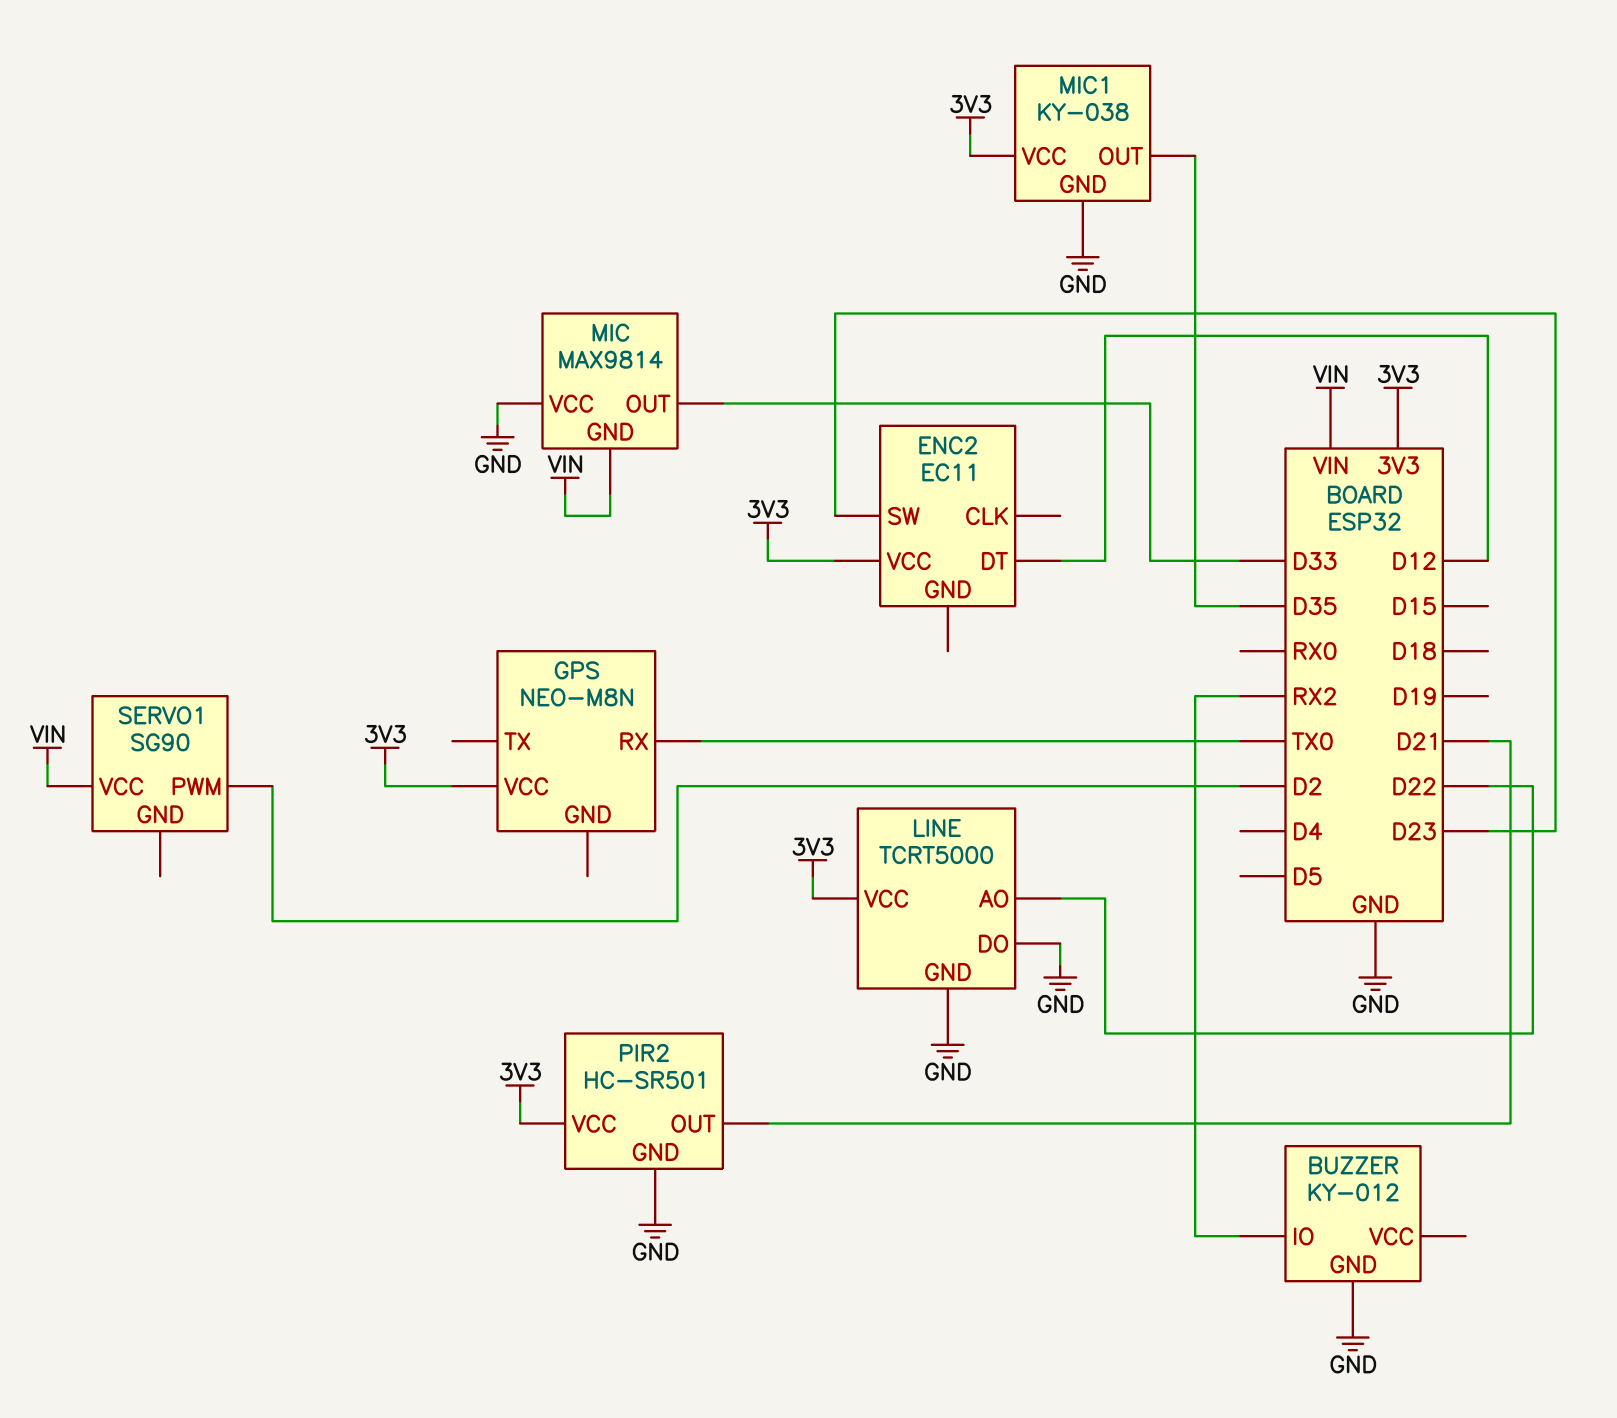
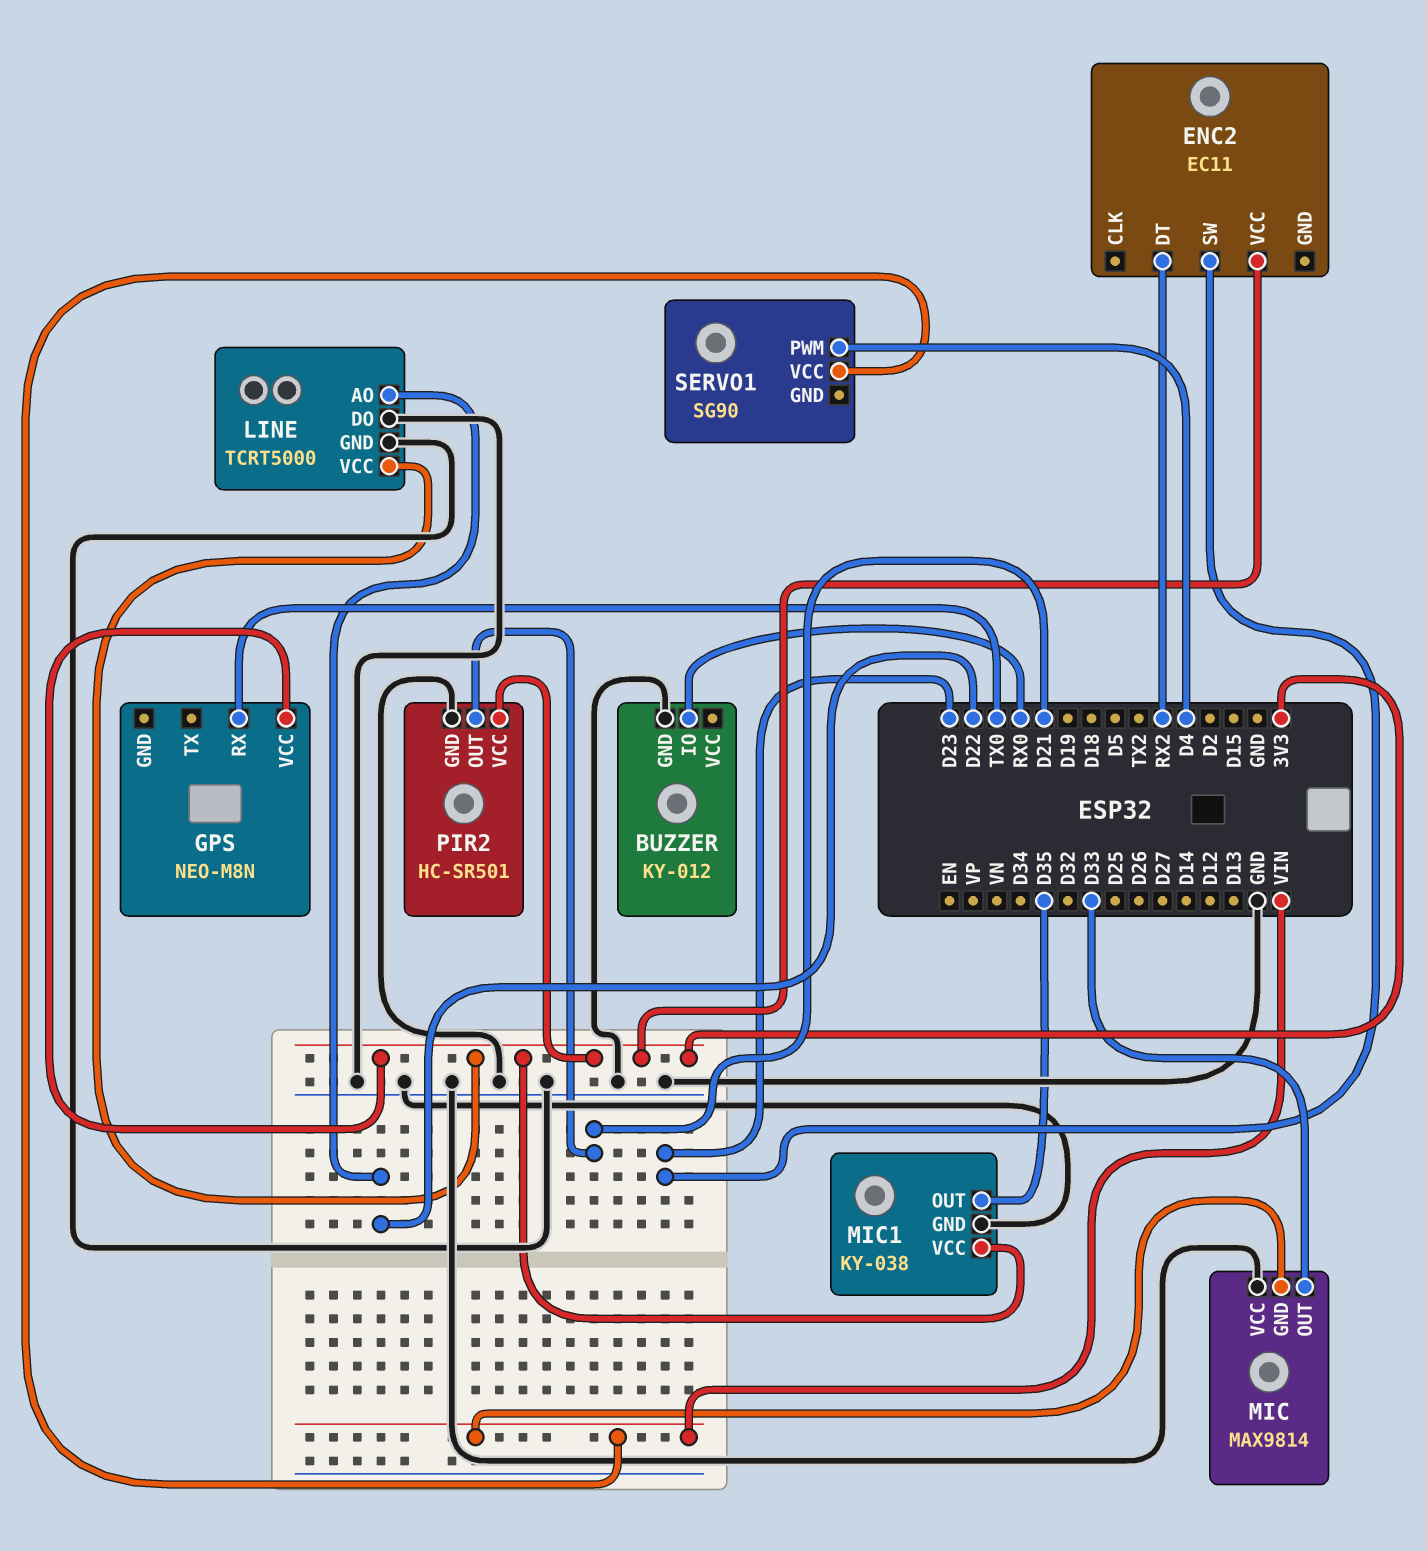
BUZZER pin IO: RX2 -> RX0
ENC2 pin DT: D12 -> RX2
SERVO1 pin PWM: D2 -> D4

